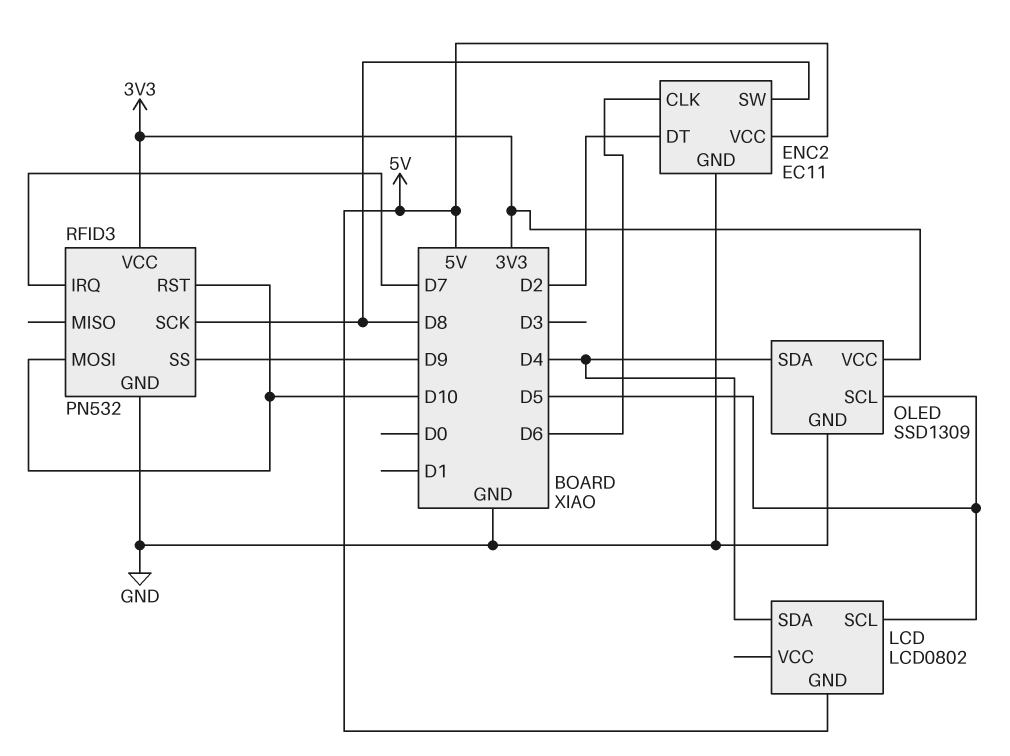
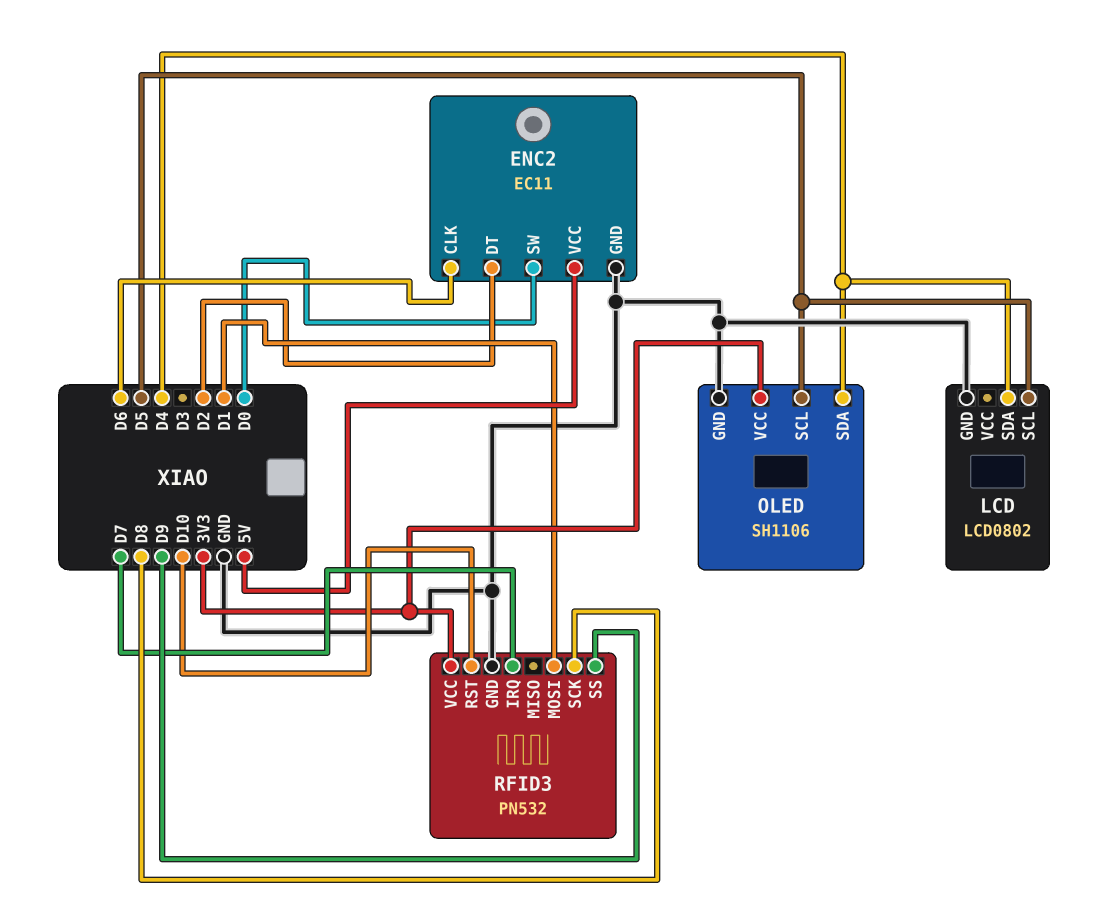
ENC2 pin SW: D8 -> D0
LCD pin GND: 5V -> GND
OLED: SSD1309 -> SH1106
RFID3 pin MOSI: D10 -> D1

